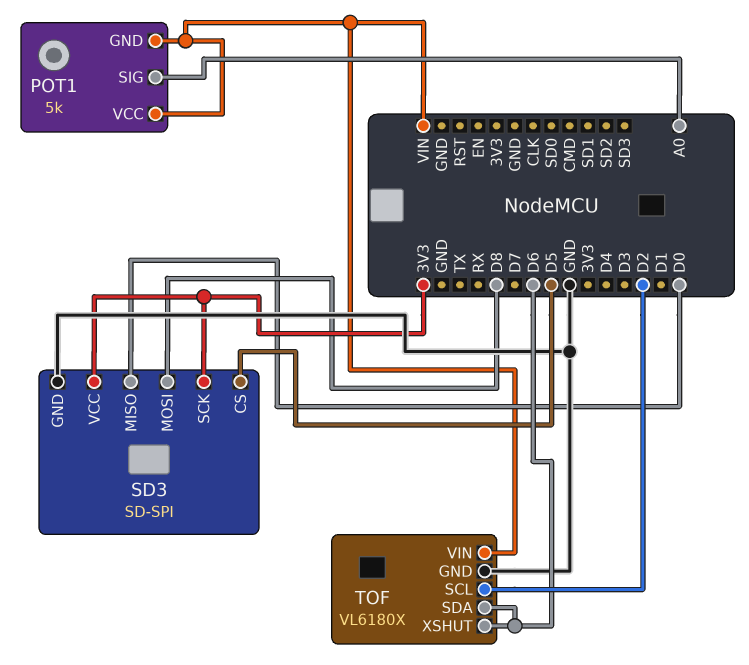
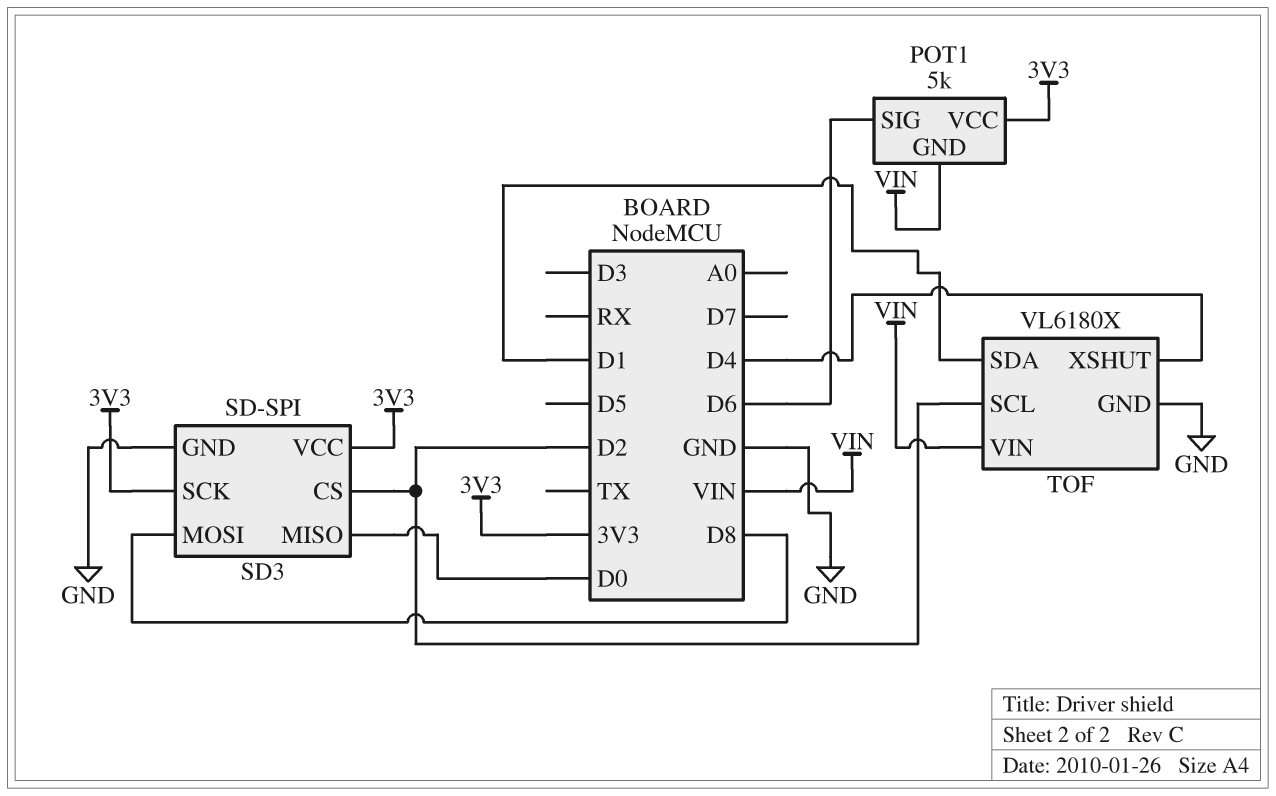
POT1 pin SIG: A0 -> D6
POT1 pin VCC: VIN -> 3V3
SD3 pin CS: D5 -> D2
TOF pin SDA: D6 -> D1
TOF pin XSHUT: D6 -> D4

